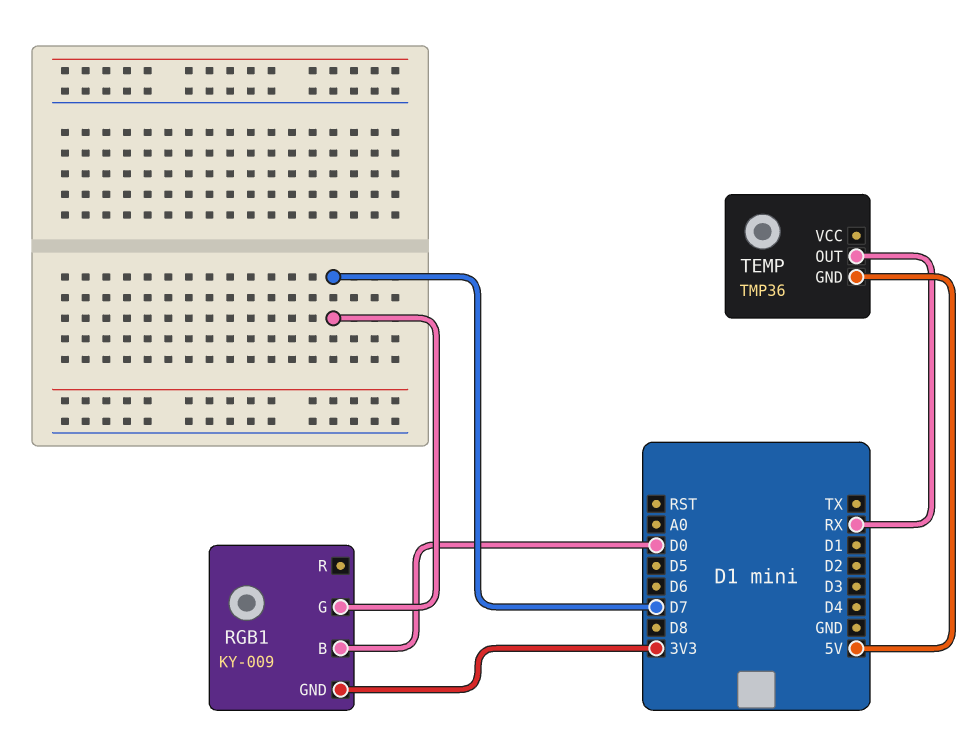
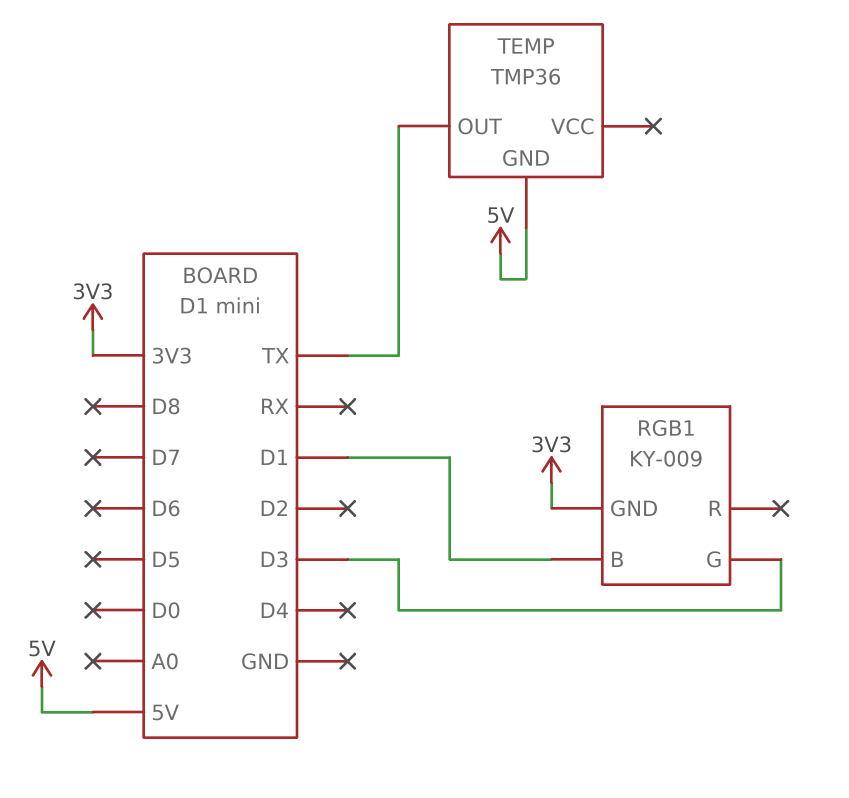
RGB1 pin B: D0 -> D1
RGB1 pin G: D7 -> D3
TEMP pin OUT: RX -> TX

